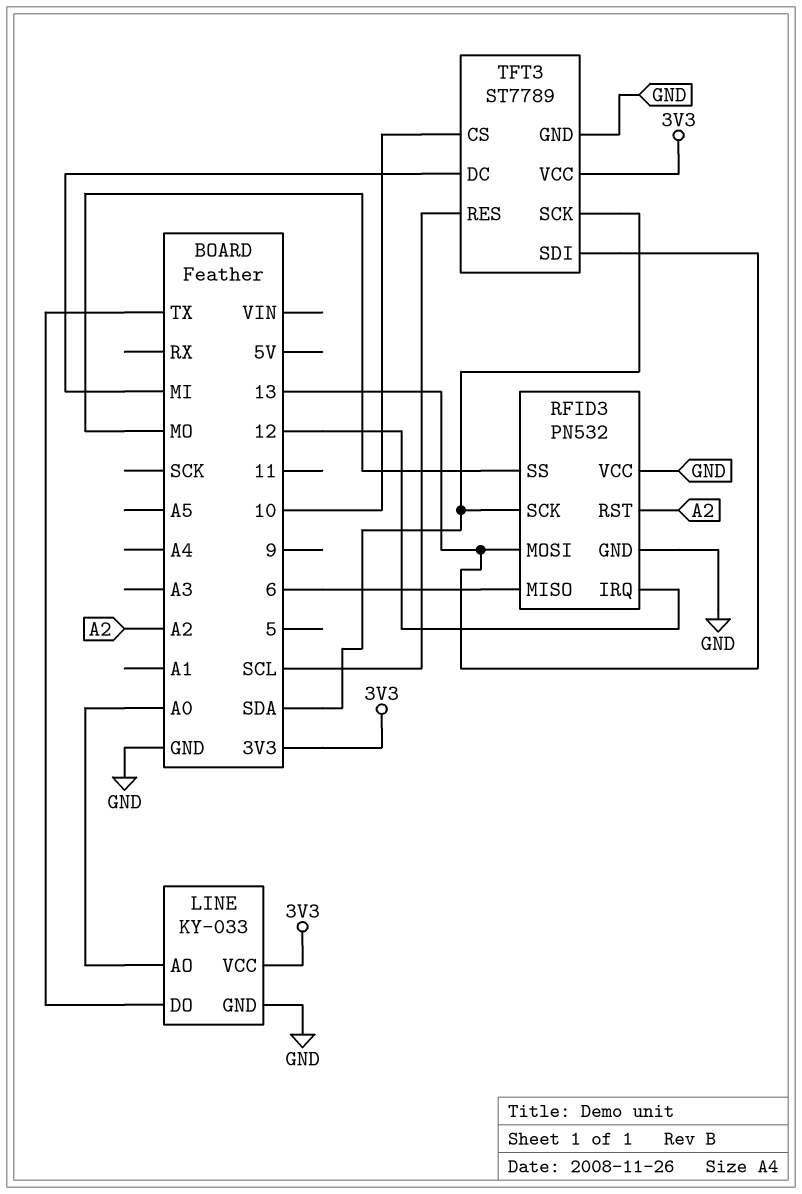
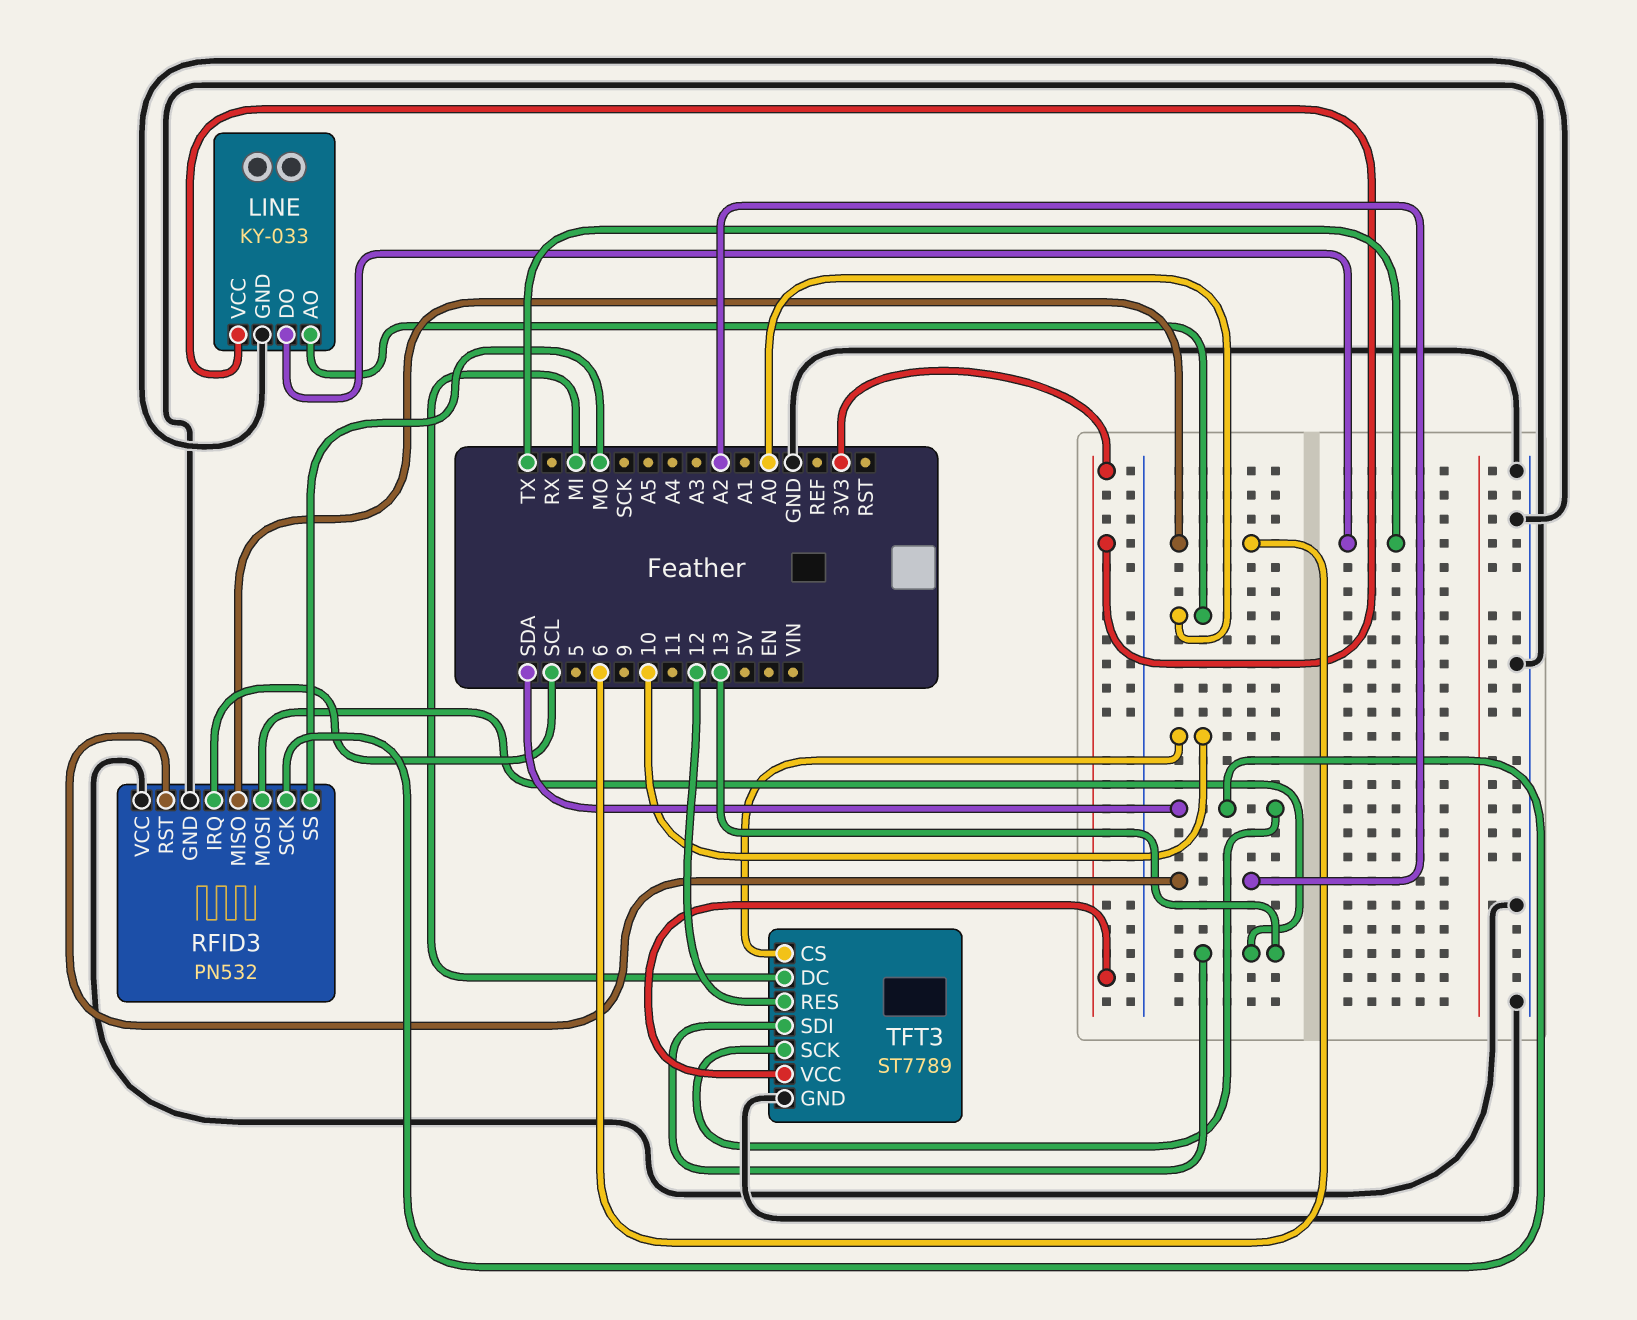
RFID3 pin IRQ: 12 -> SCL
TFT3 pin RES: SCL -> 12

